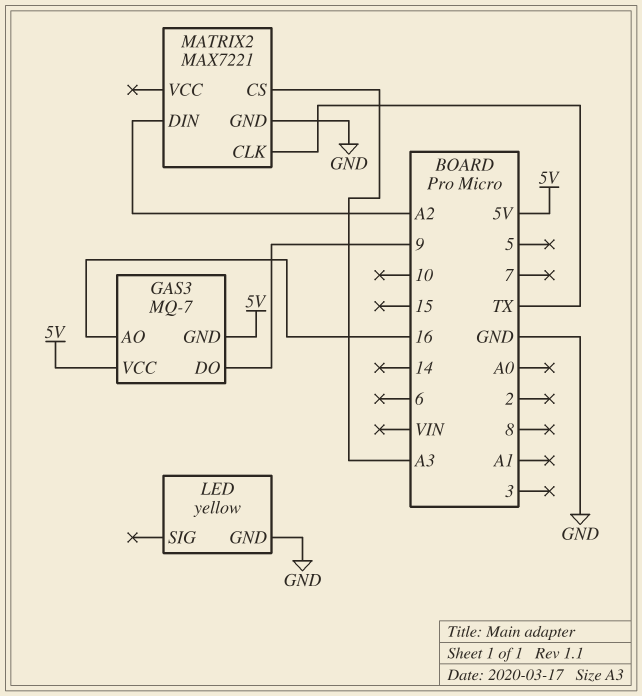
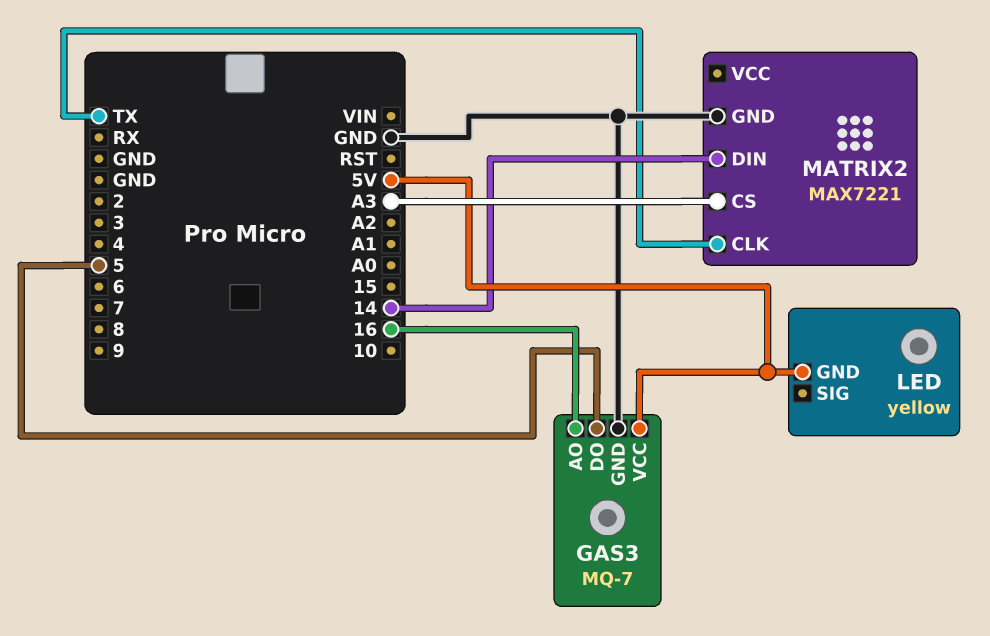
GAS3 pin DO: 9 -> 5
GAS3 pin GND: 5V -> GND
LED pin GND: GND -> 5V
MATRIX2 pin DIN: A2 -> 14

